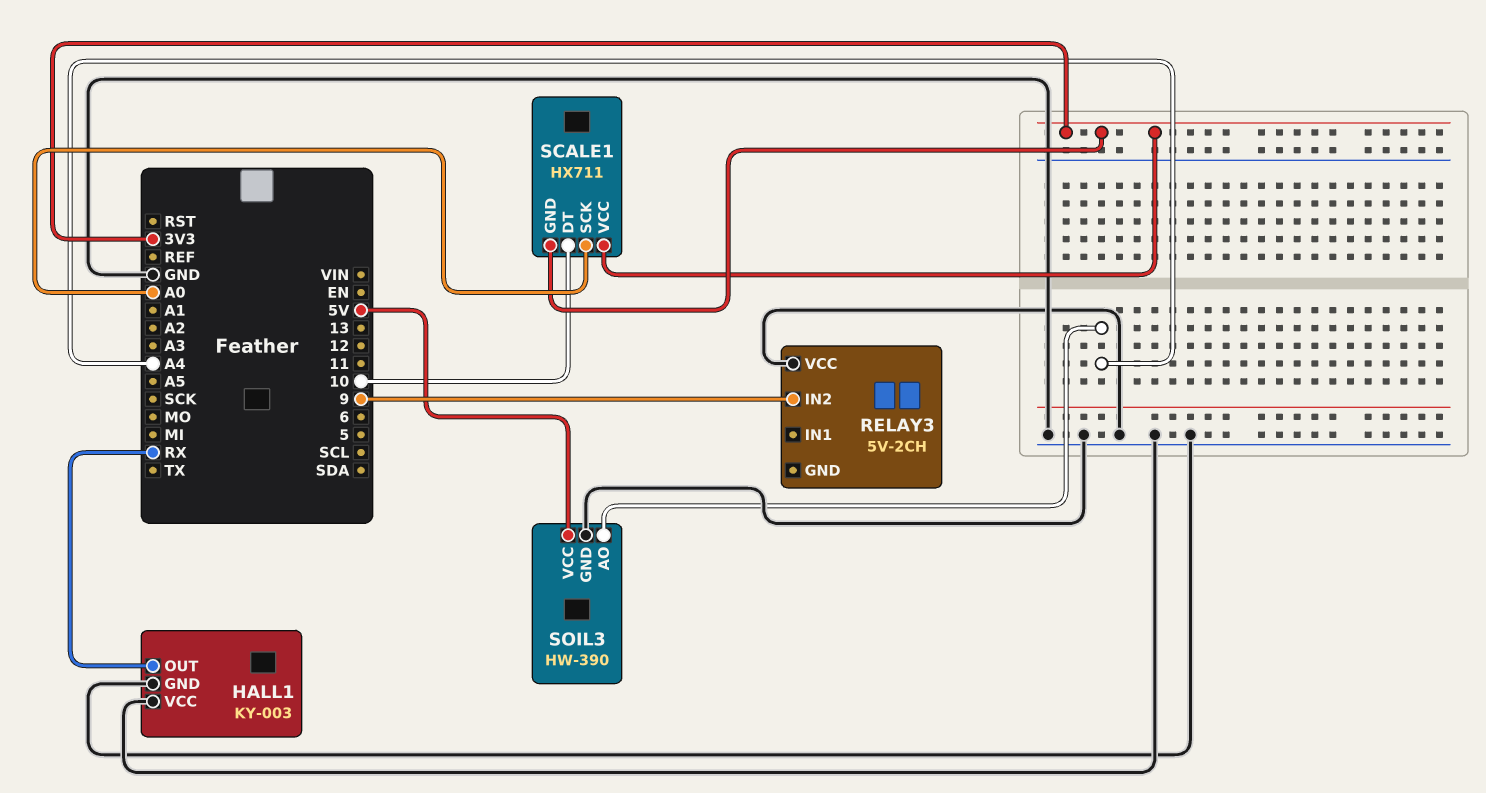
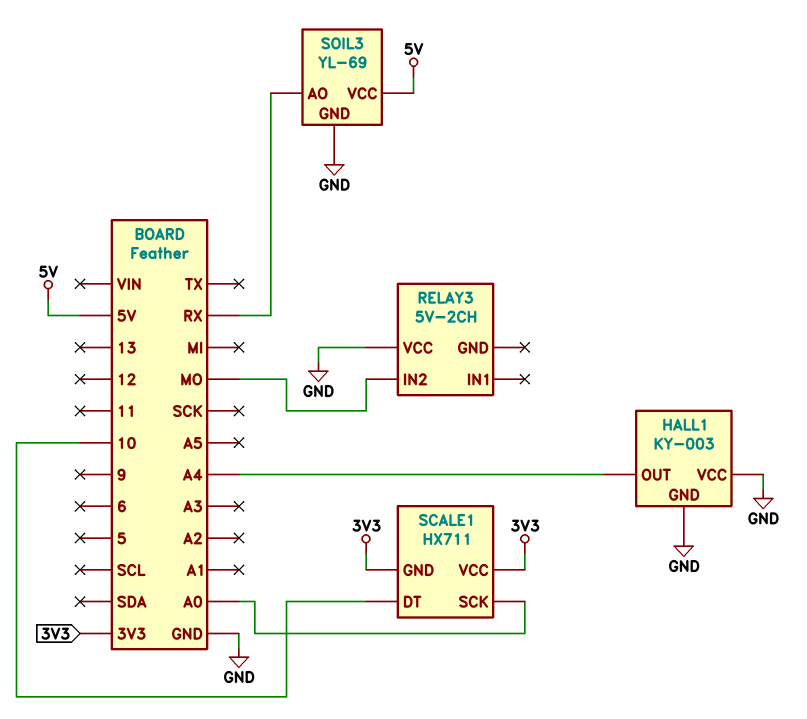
HALL1 pin OUT: RX -> A4
RELAY3 pin IN2: 9 -> MO
SOIL3: HW-390 -> YL-69
SOIL3 pin AO: A4 -> RX

